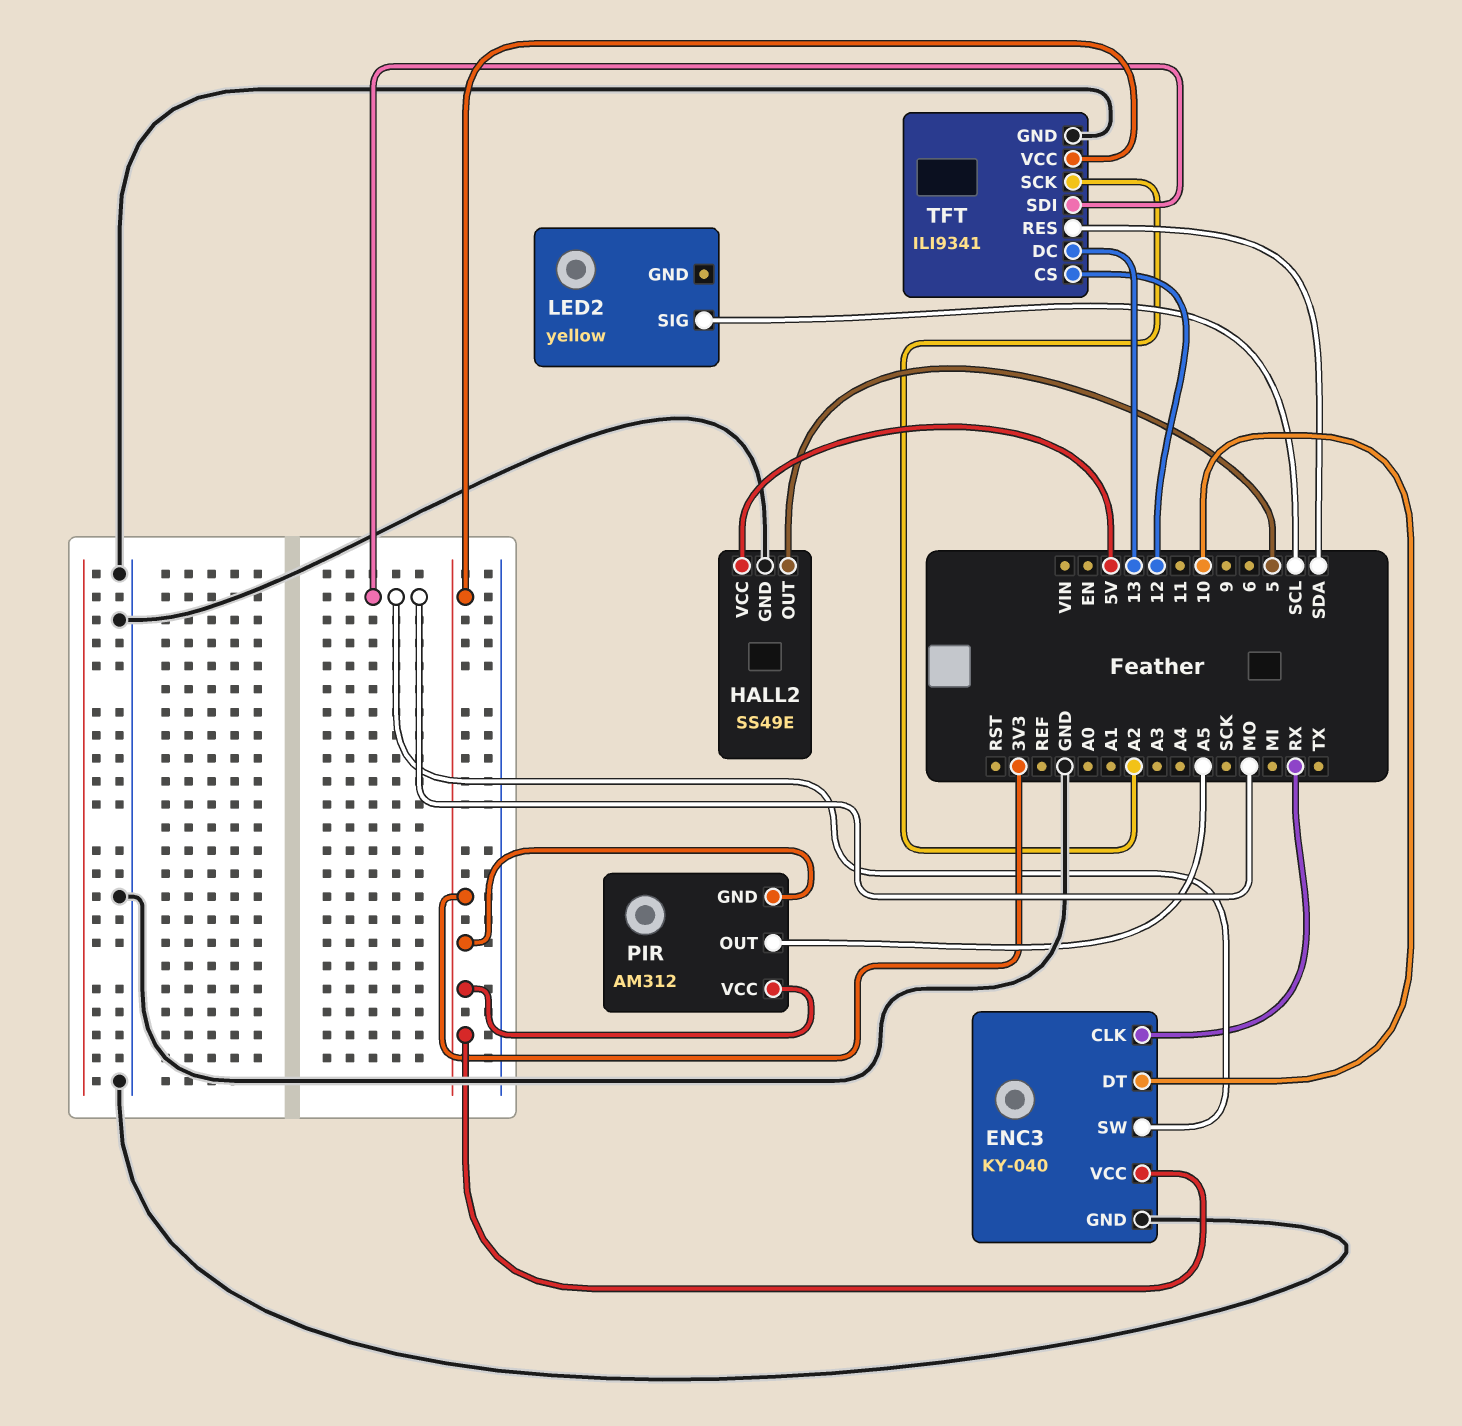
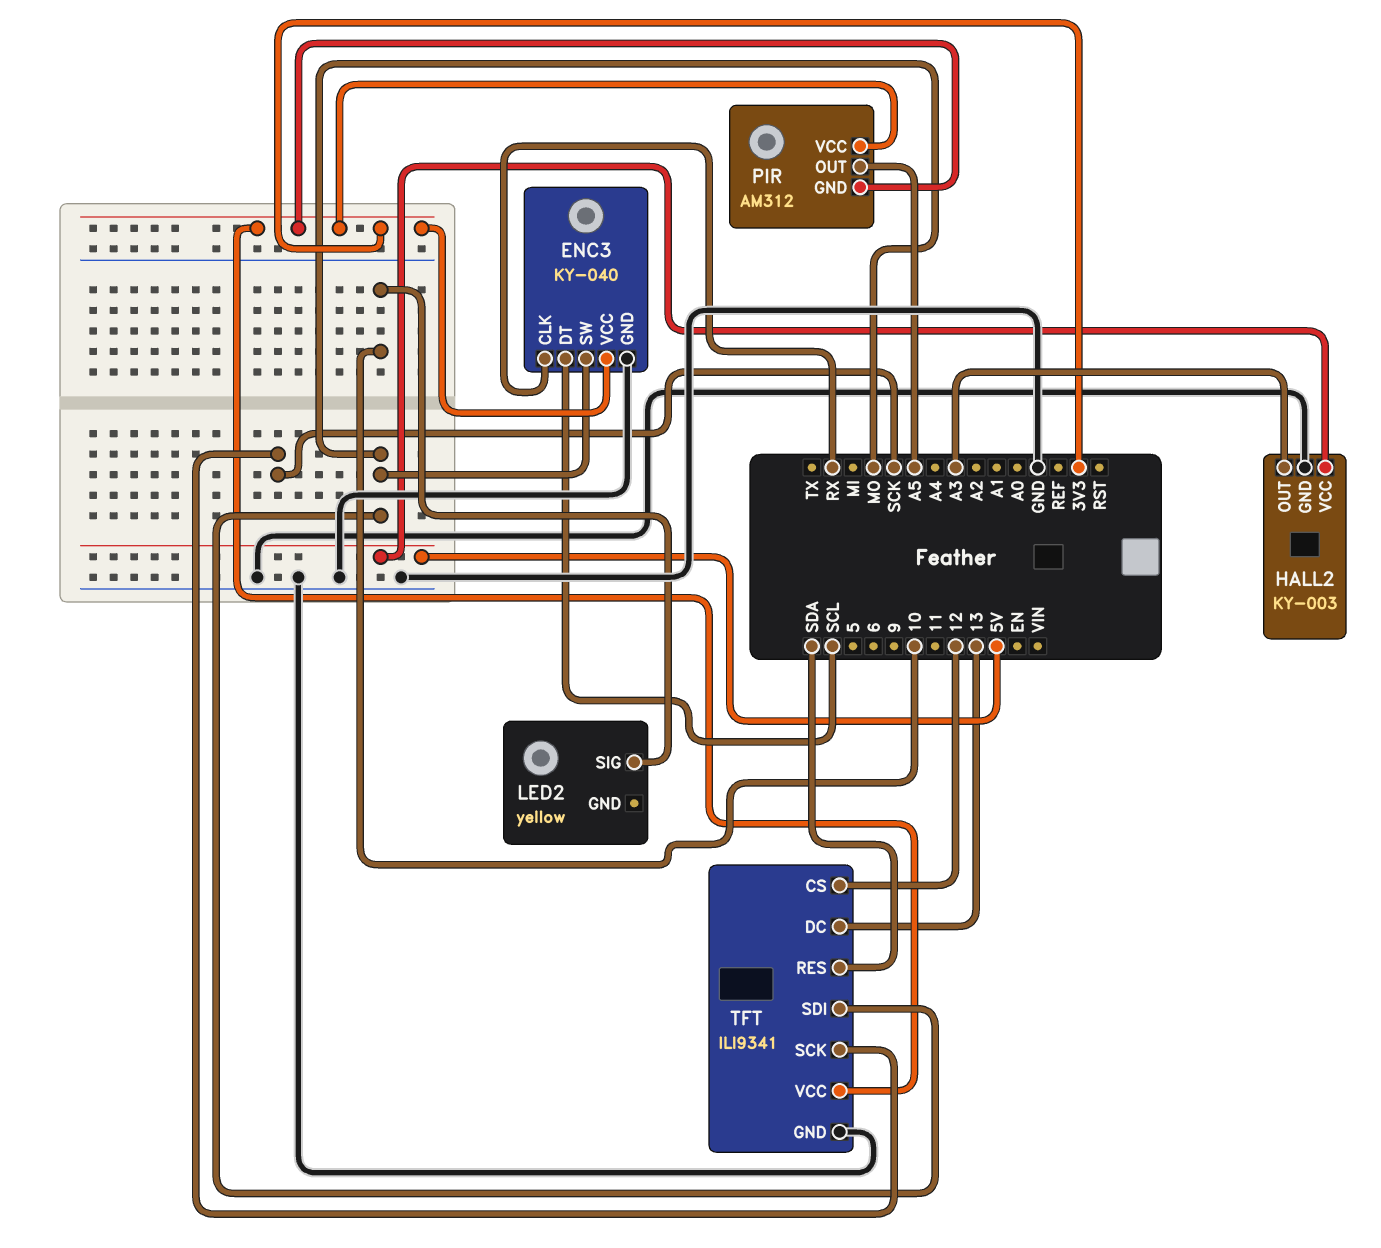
ENC3 pin DT: 10 -> SCL
HALL2: SS49E -> KY-003
HALL2 pin OUT: 5 -> A3
LED2 pin SIG: SCL -> 10
TFT pin SCK: A2 -> SCK

